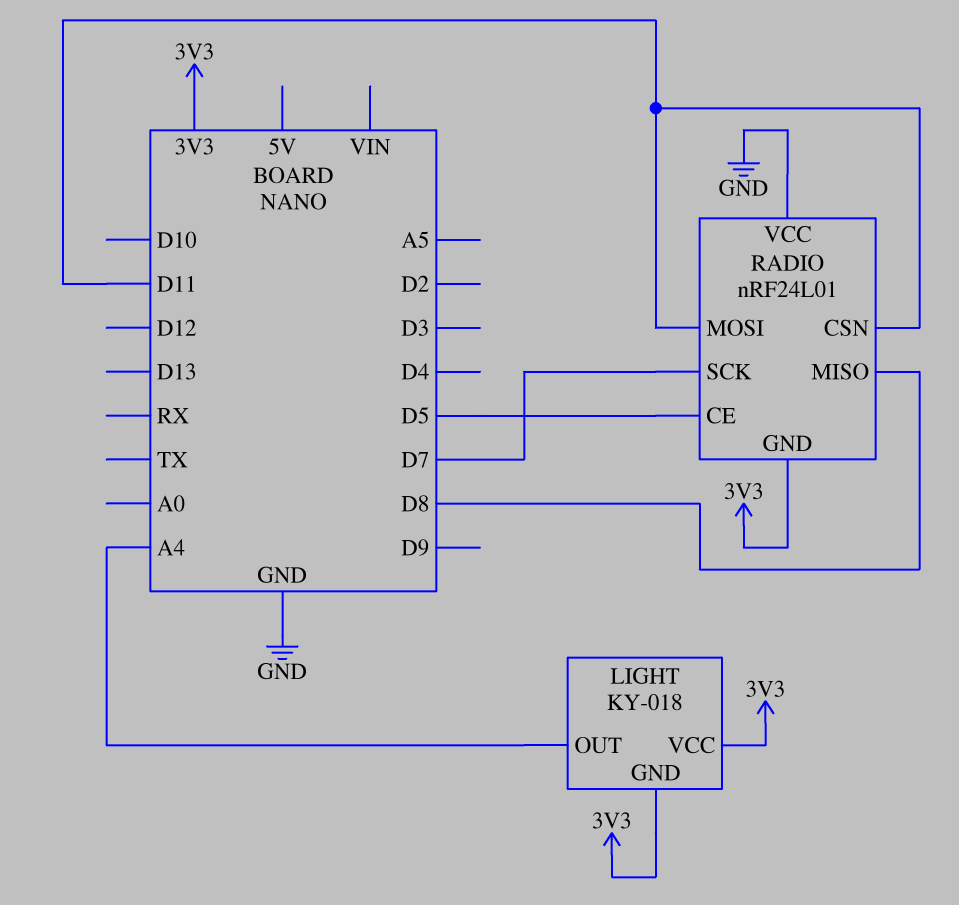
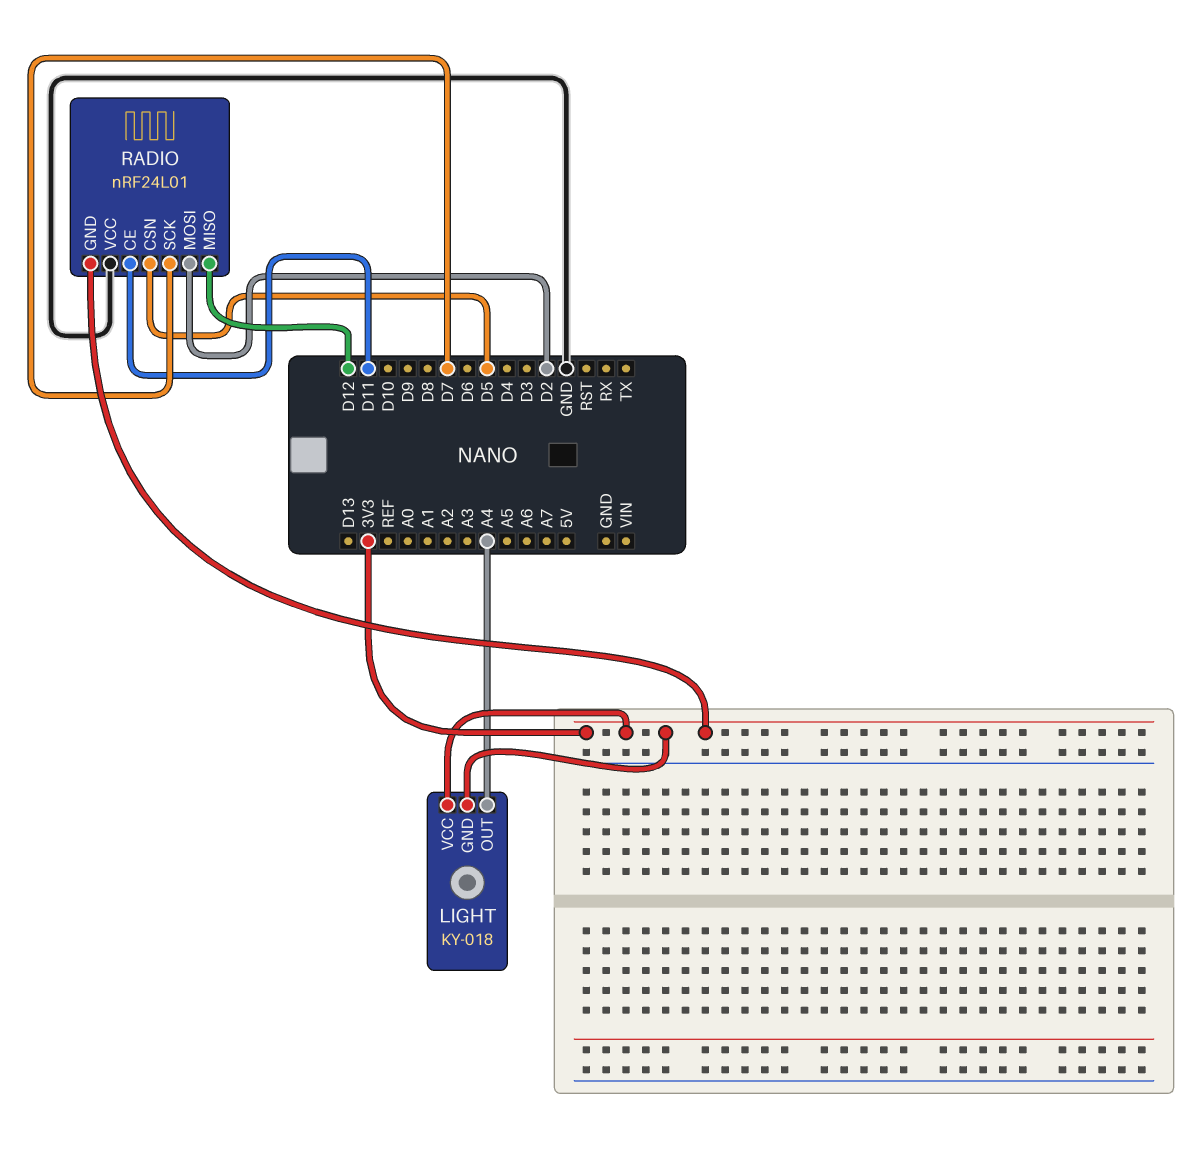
RADIO pin CE: D5 -> D11
RADIO pin CSN: D11 -> D5
RADIO pin MISO: D8 -> D12
RADIO pin MOSI: D11 -> D2

